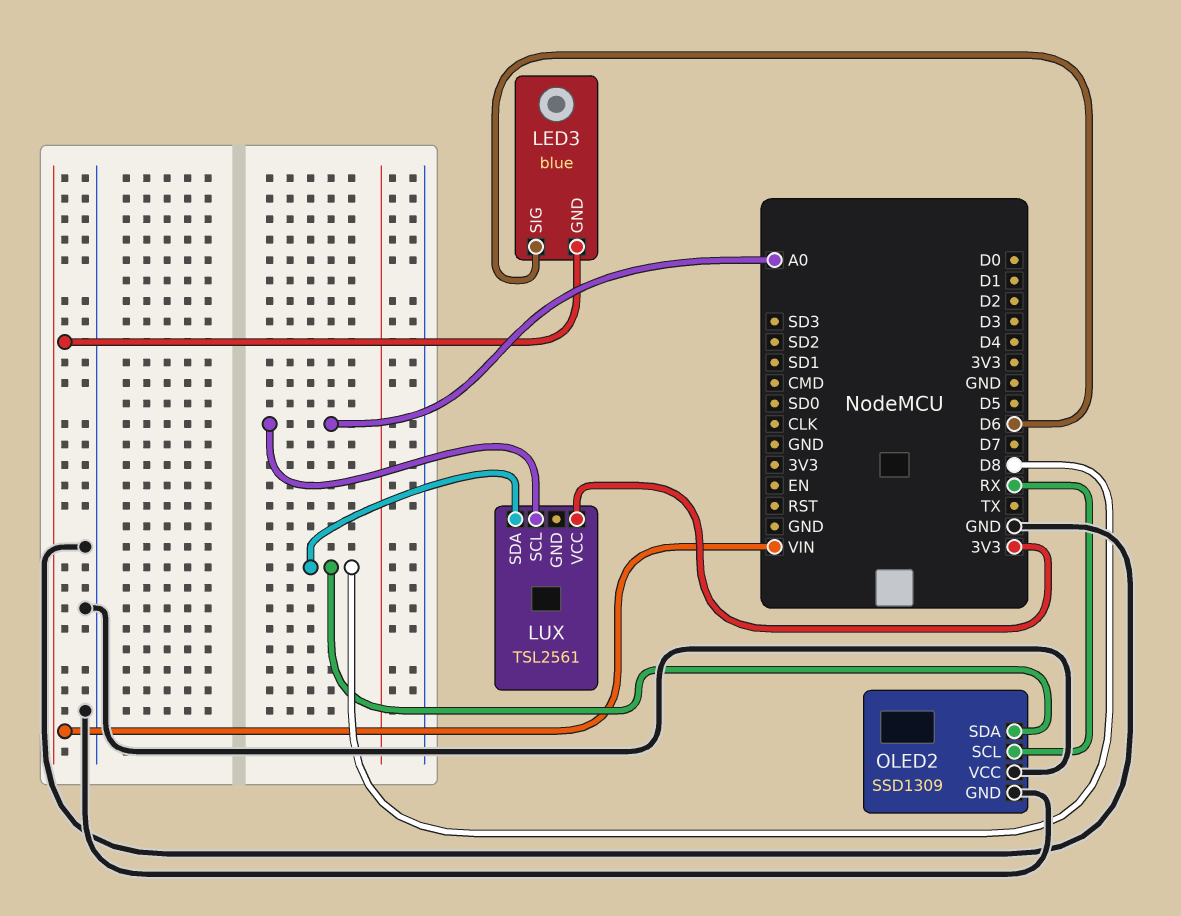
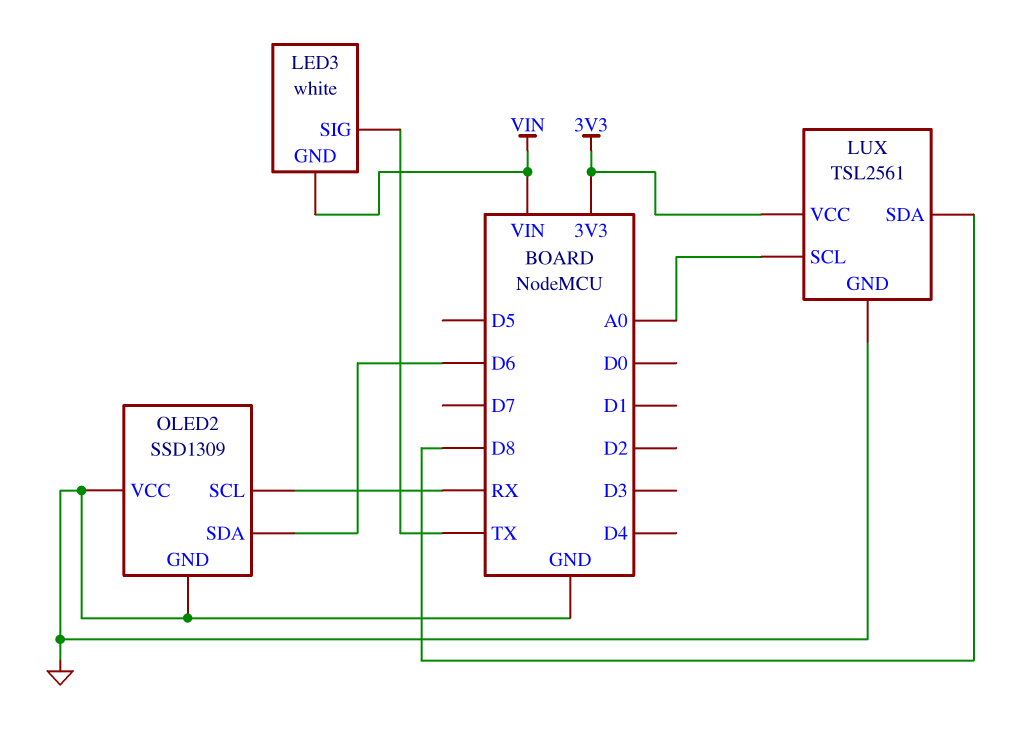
LED3: blue -> white
LED3 pin SIG: D6 -> TX
LUX pin GND: none -> GND
OLED2 pin SDA: D8 -> D6

